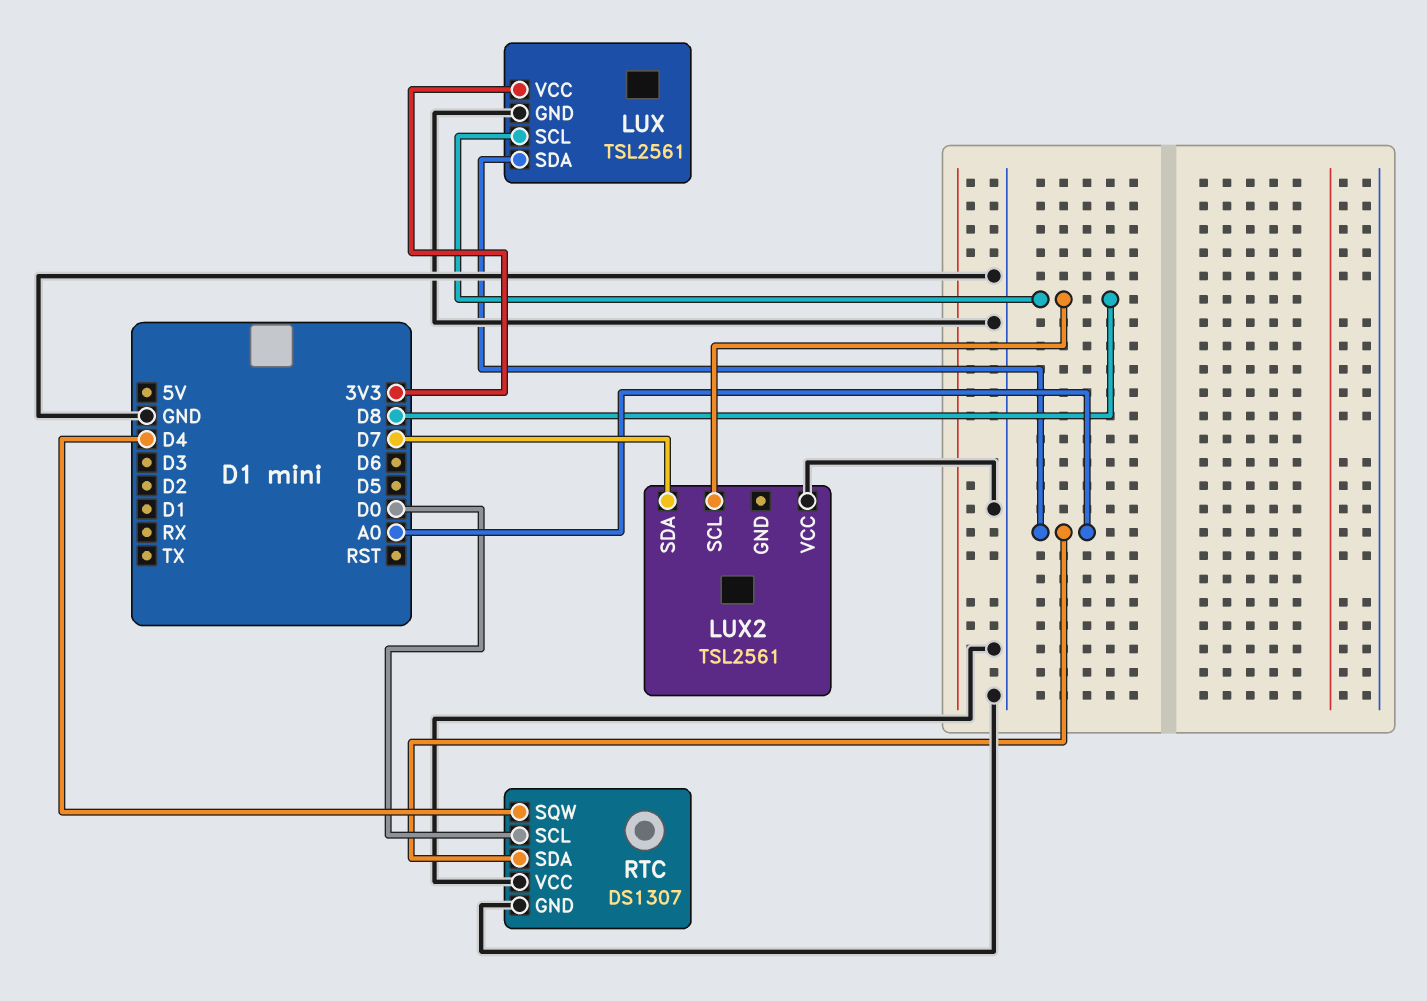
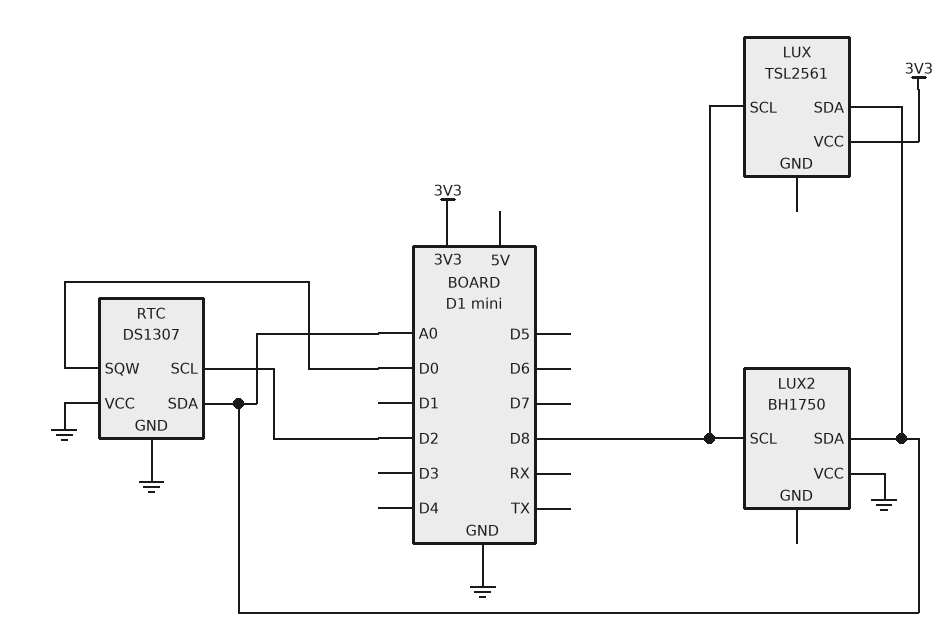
LUX pin GND: GND -> none
LUX2: TSL2561 -> BH1750
LUX2 pin SDA: D7 -> A0
RTC pin SCL: D0 -> D2
RTC pin SQW: D4 -> D0

